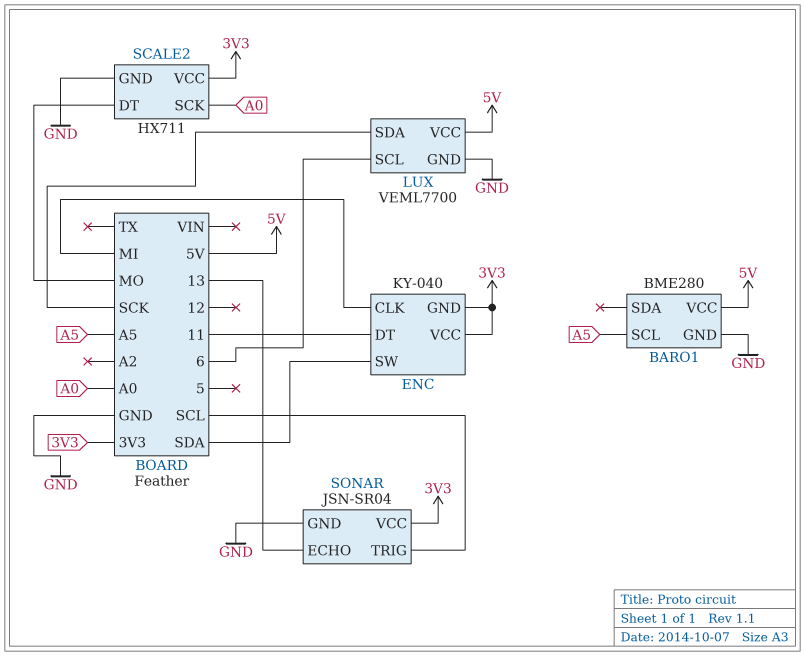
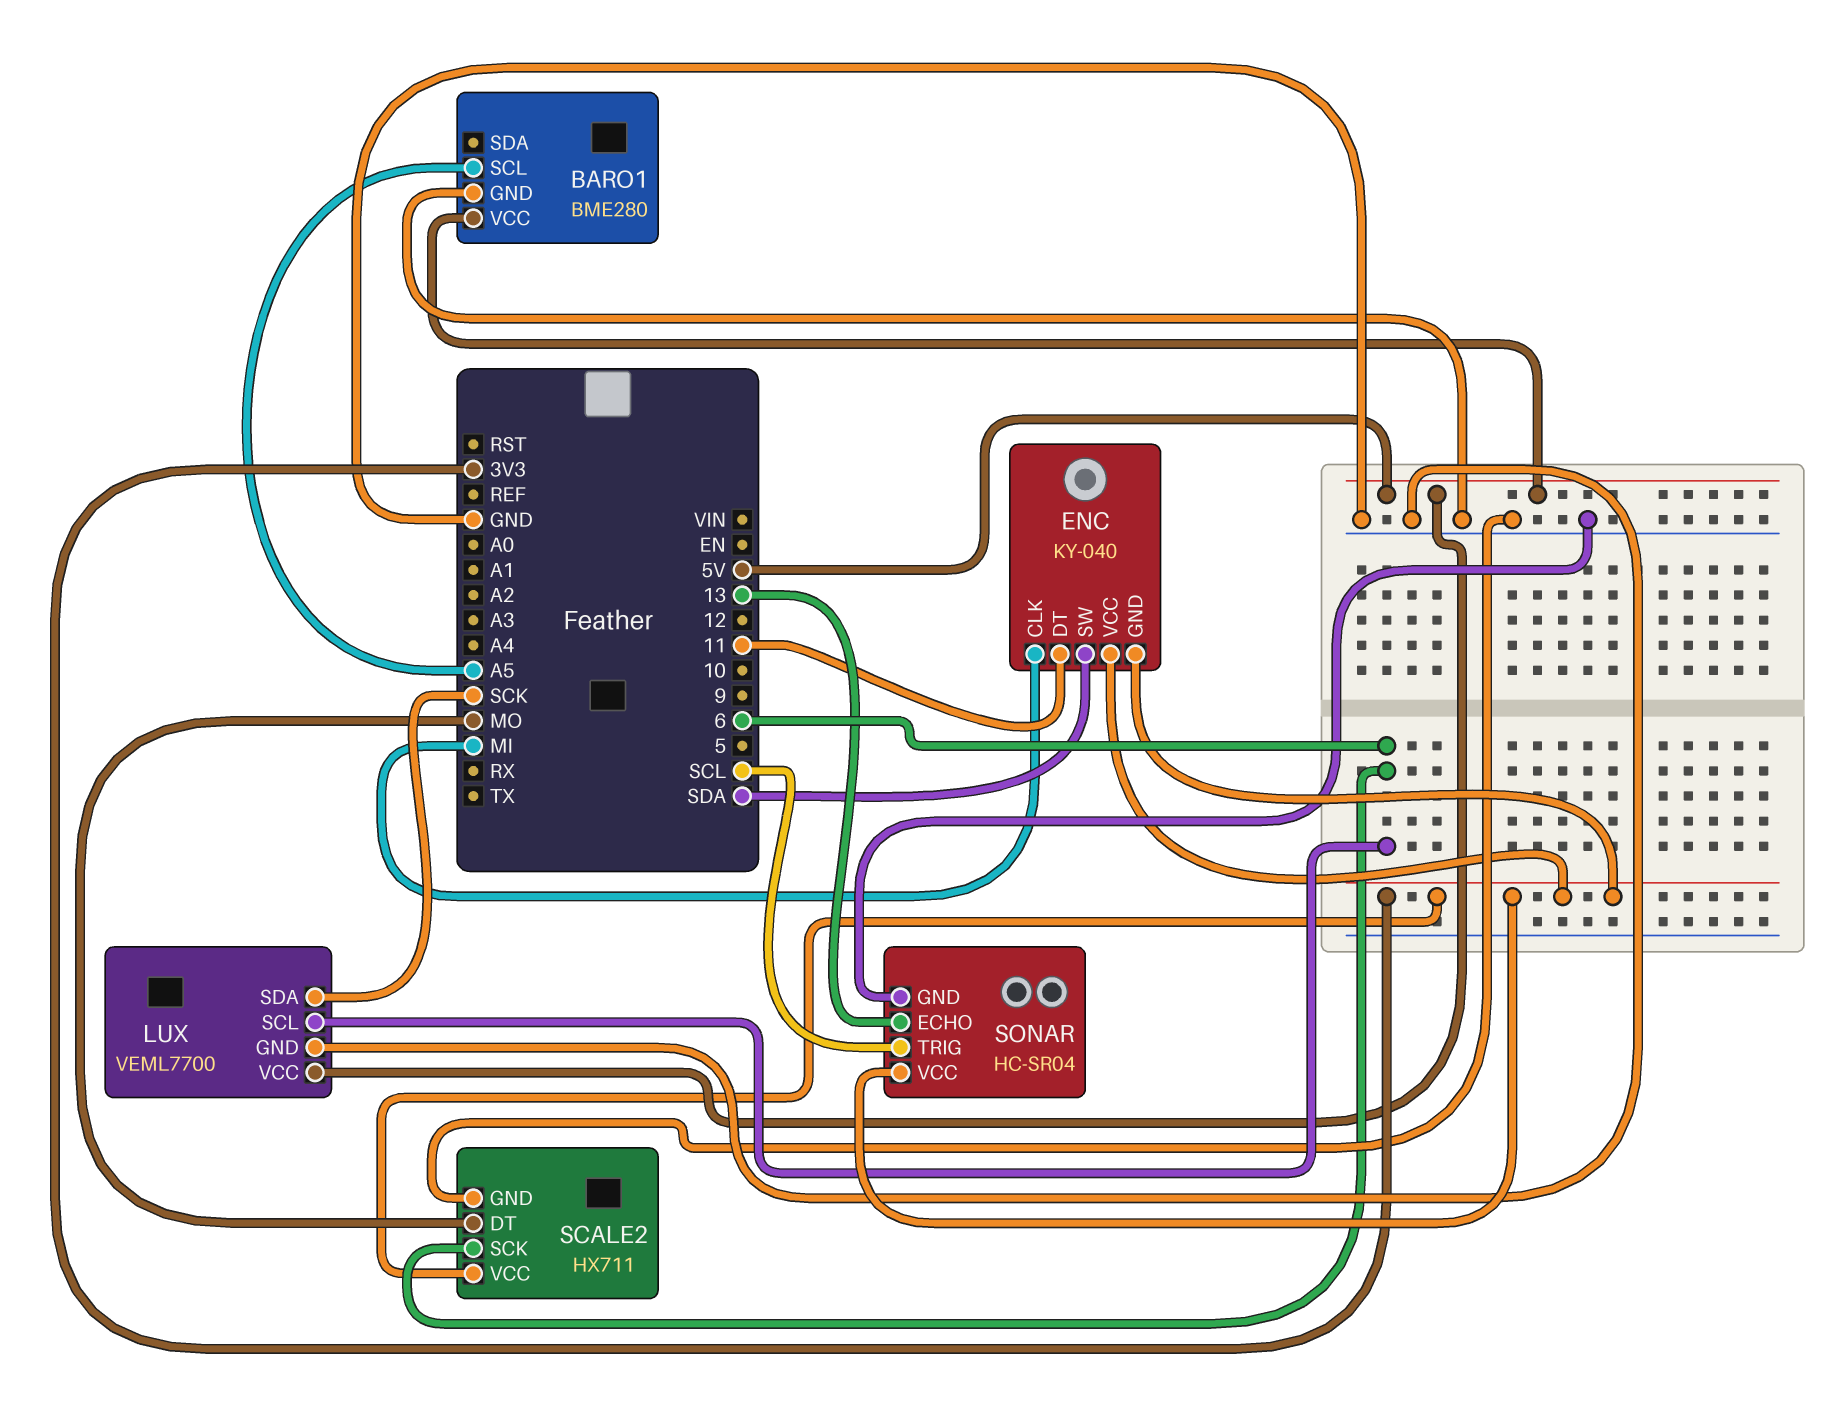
SCALE2 pin SCK: A0 -> 6
SONAR: JSN-SR04 -> HC-SR04

